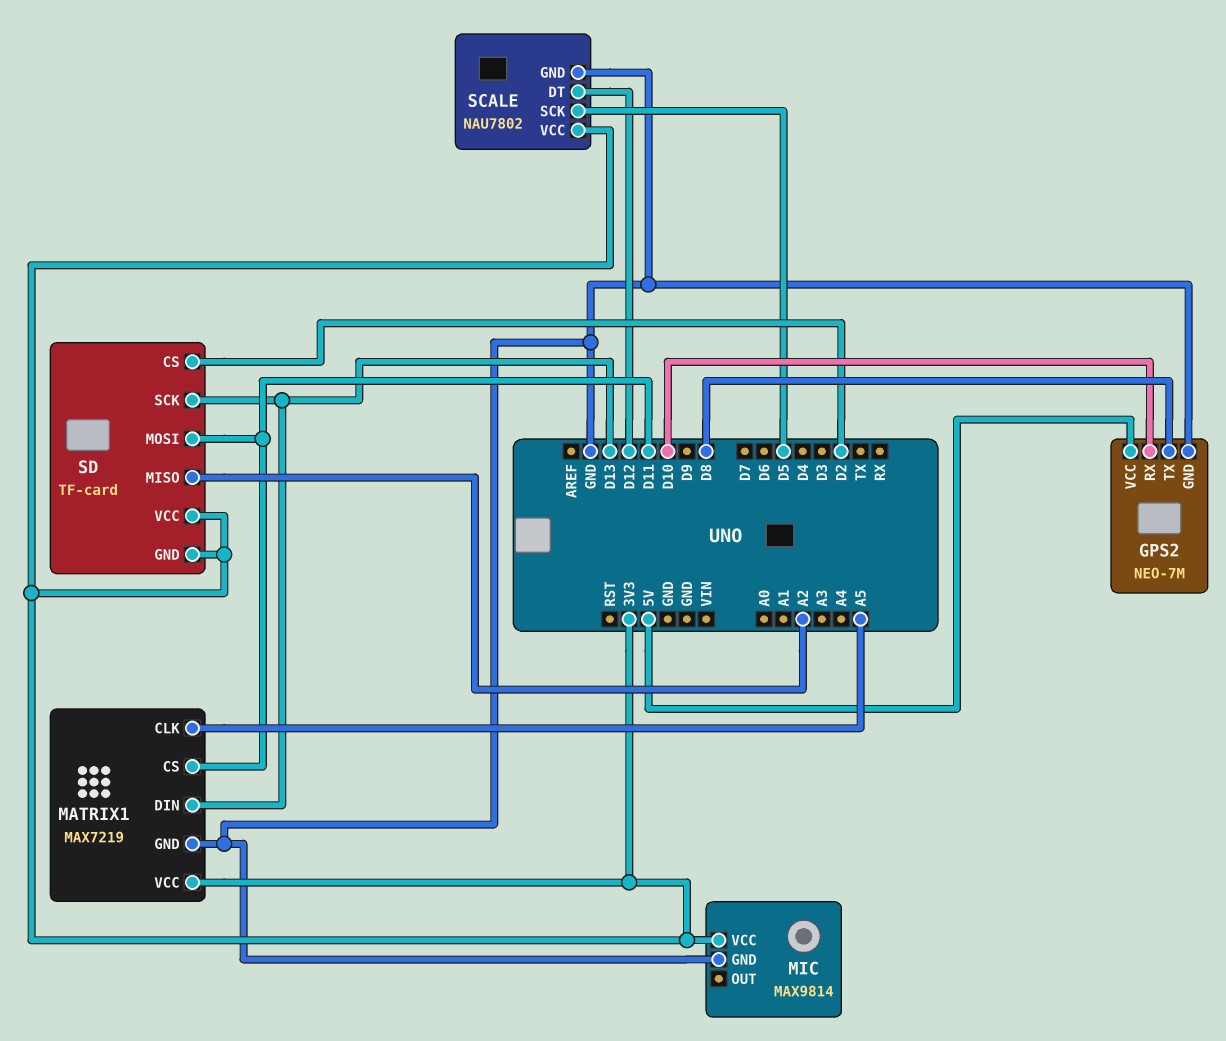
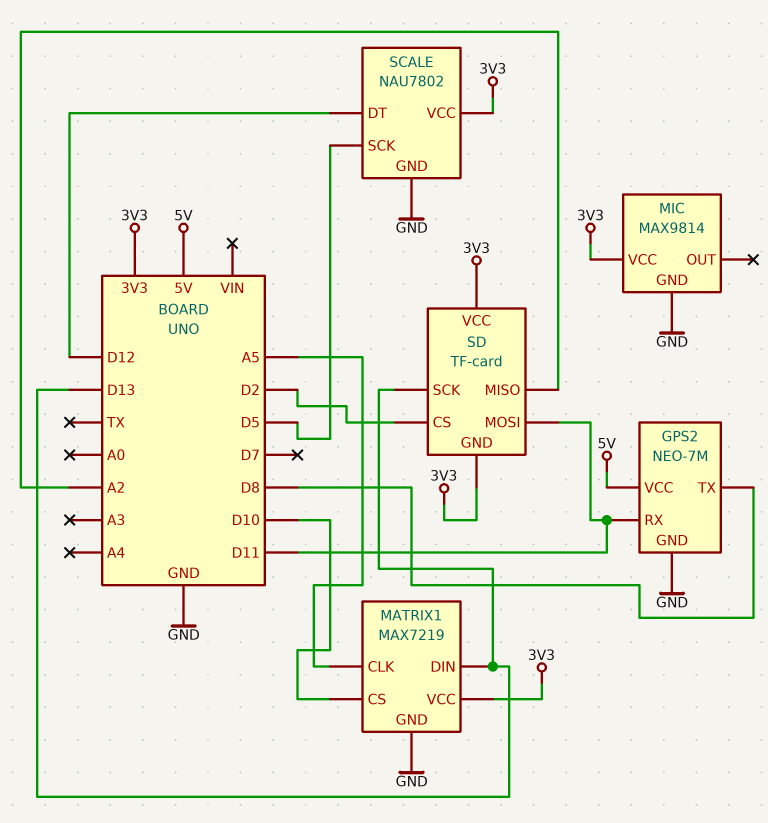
GPS2 pin RX: D10 -> D11
MATRIX1 pin CS: D11 -> D10

